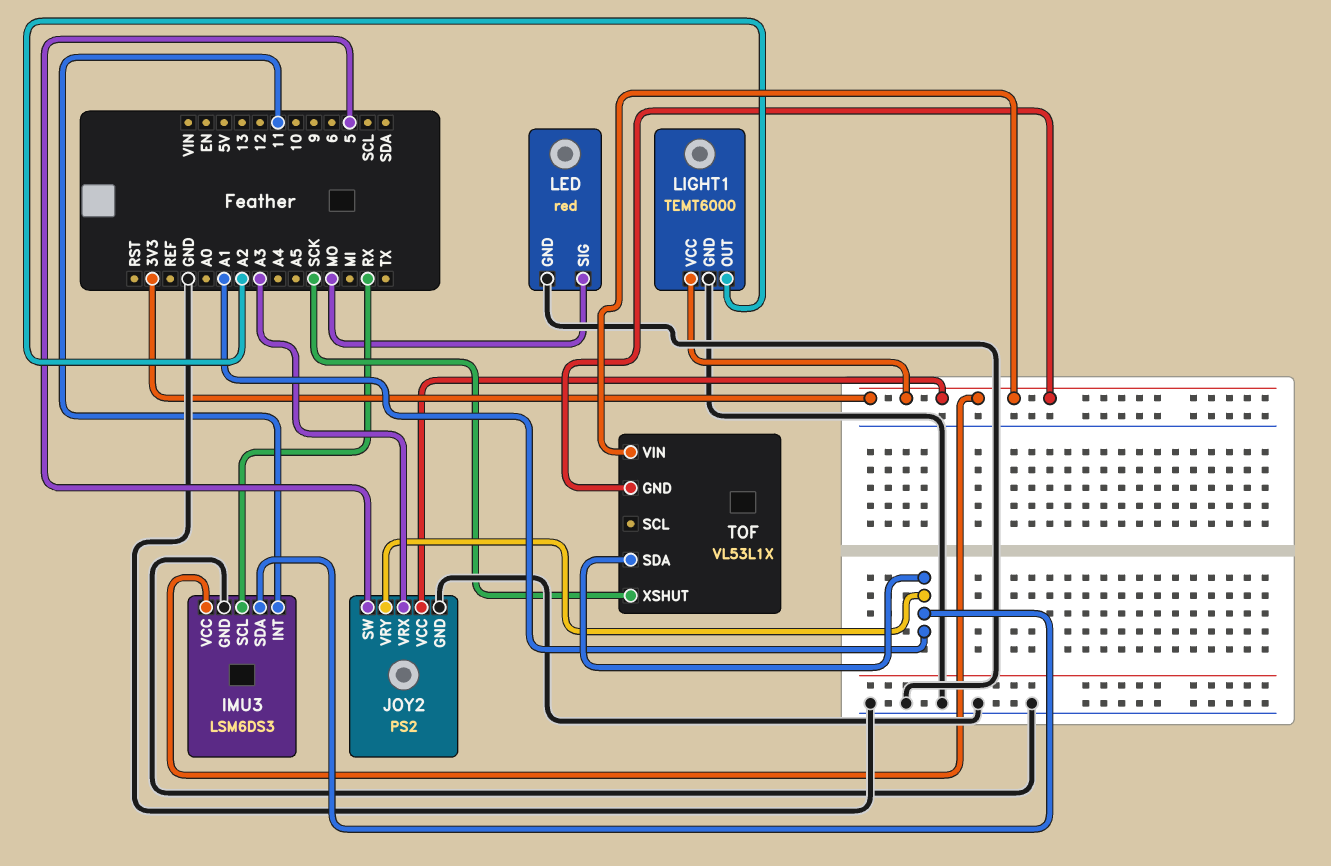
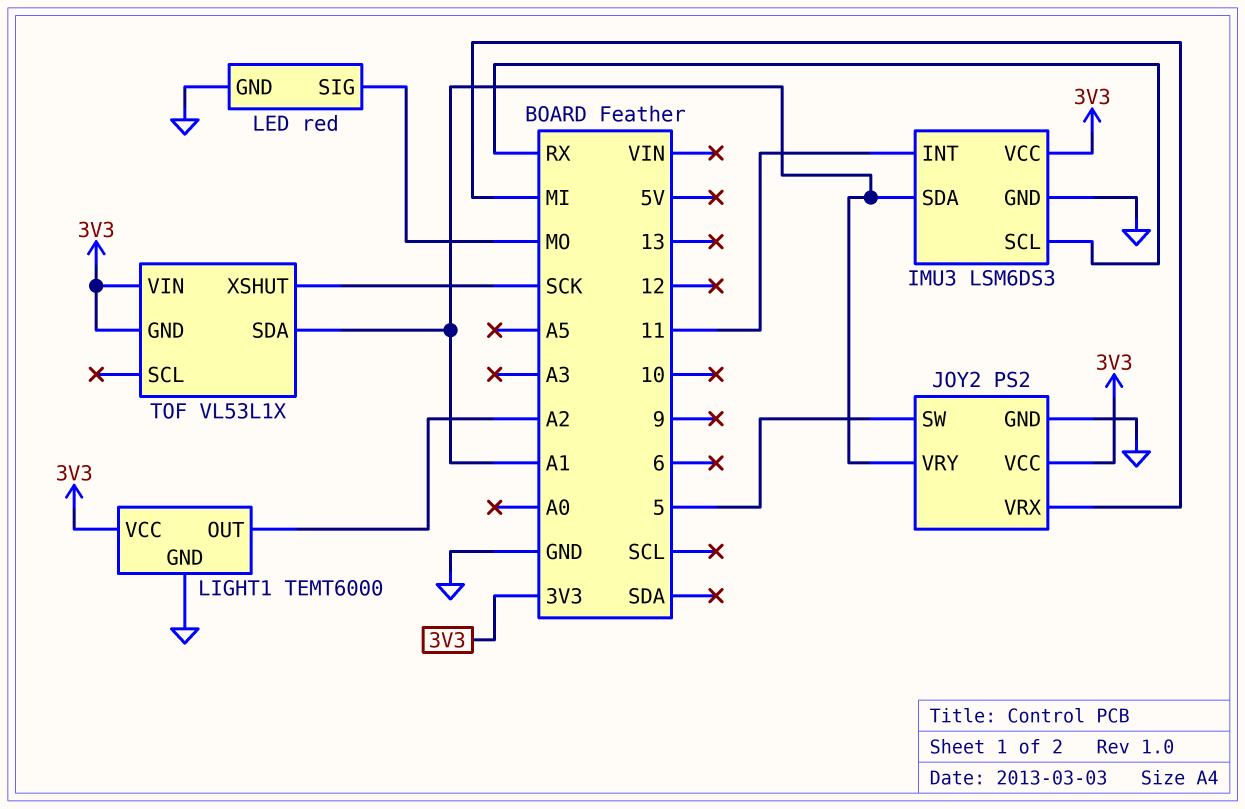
JOY2 pin VRX: A3 -> MI

